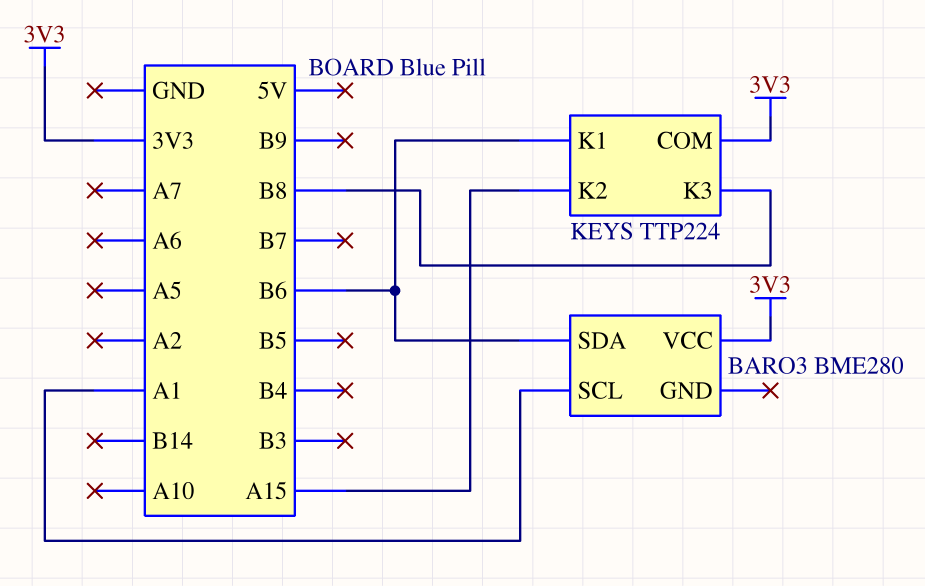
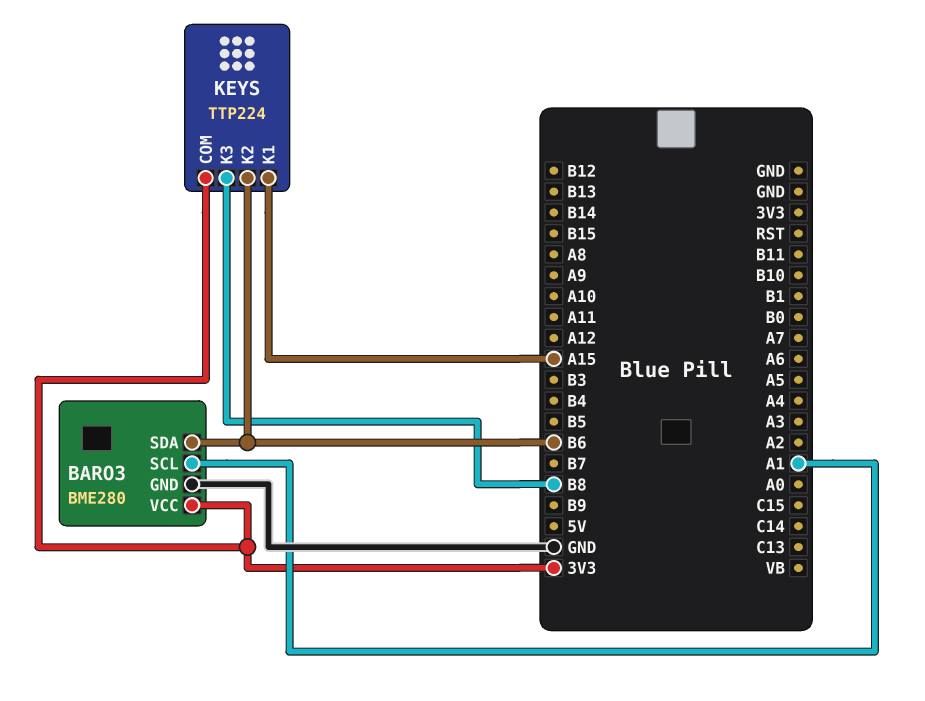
BARO3 pin GND: none -> GND
KEYS pin K1: B6 -> A15
KEYS pin K2: A15 -> B6

